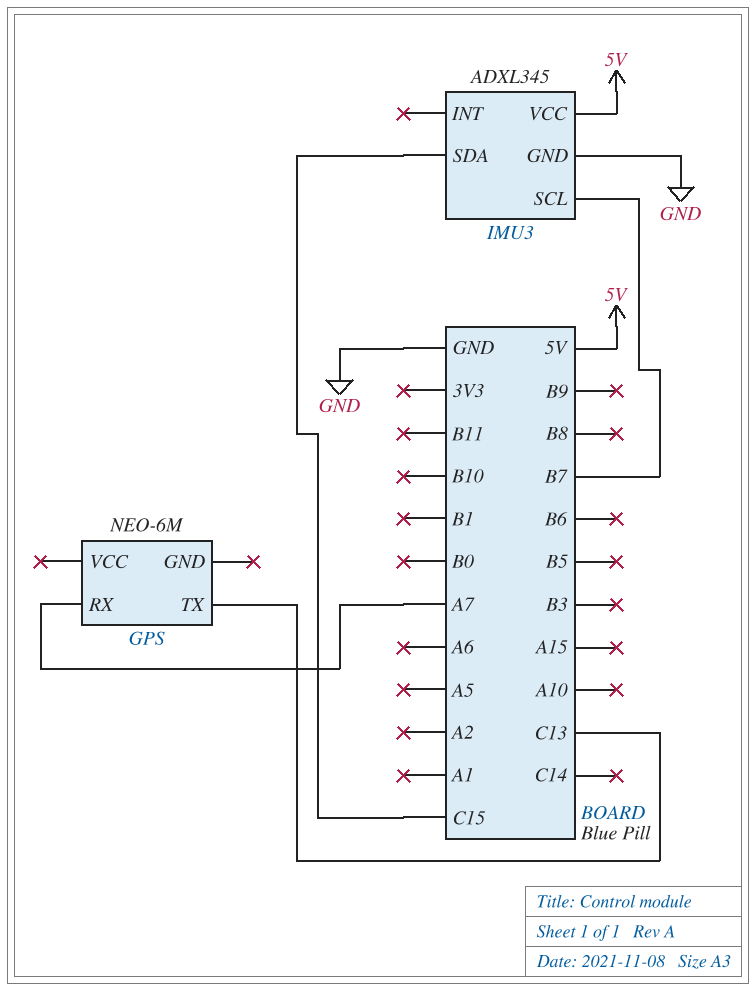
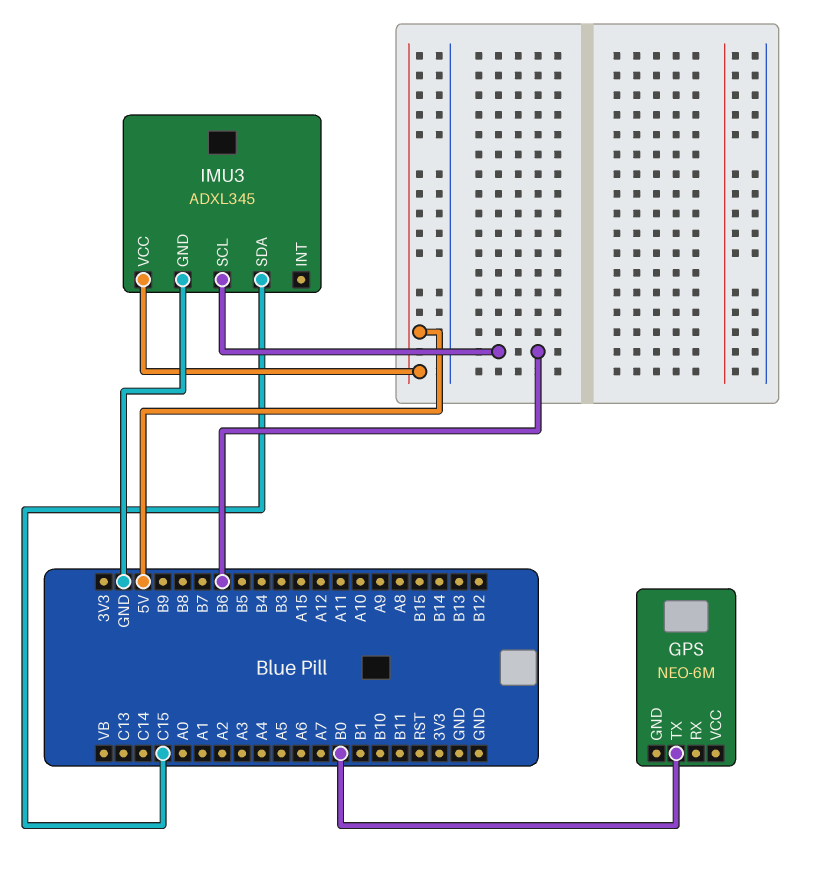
GPS pin RX: A7 -> none
GPS pin TX: C13 -> B0
IMU3 pin SCL: B7 -> B6

